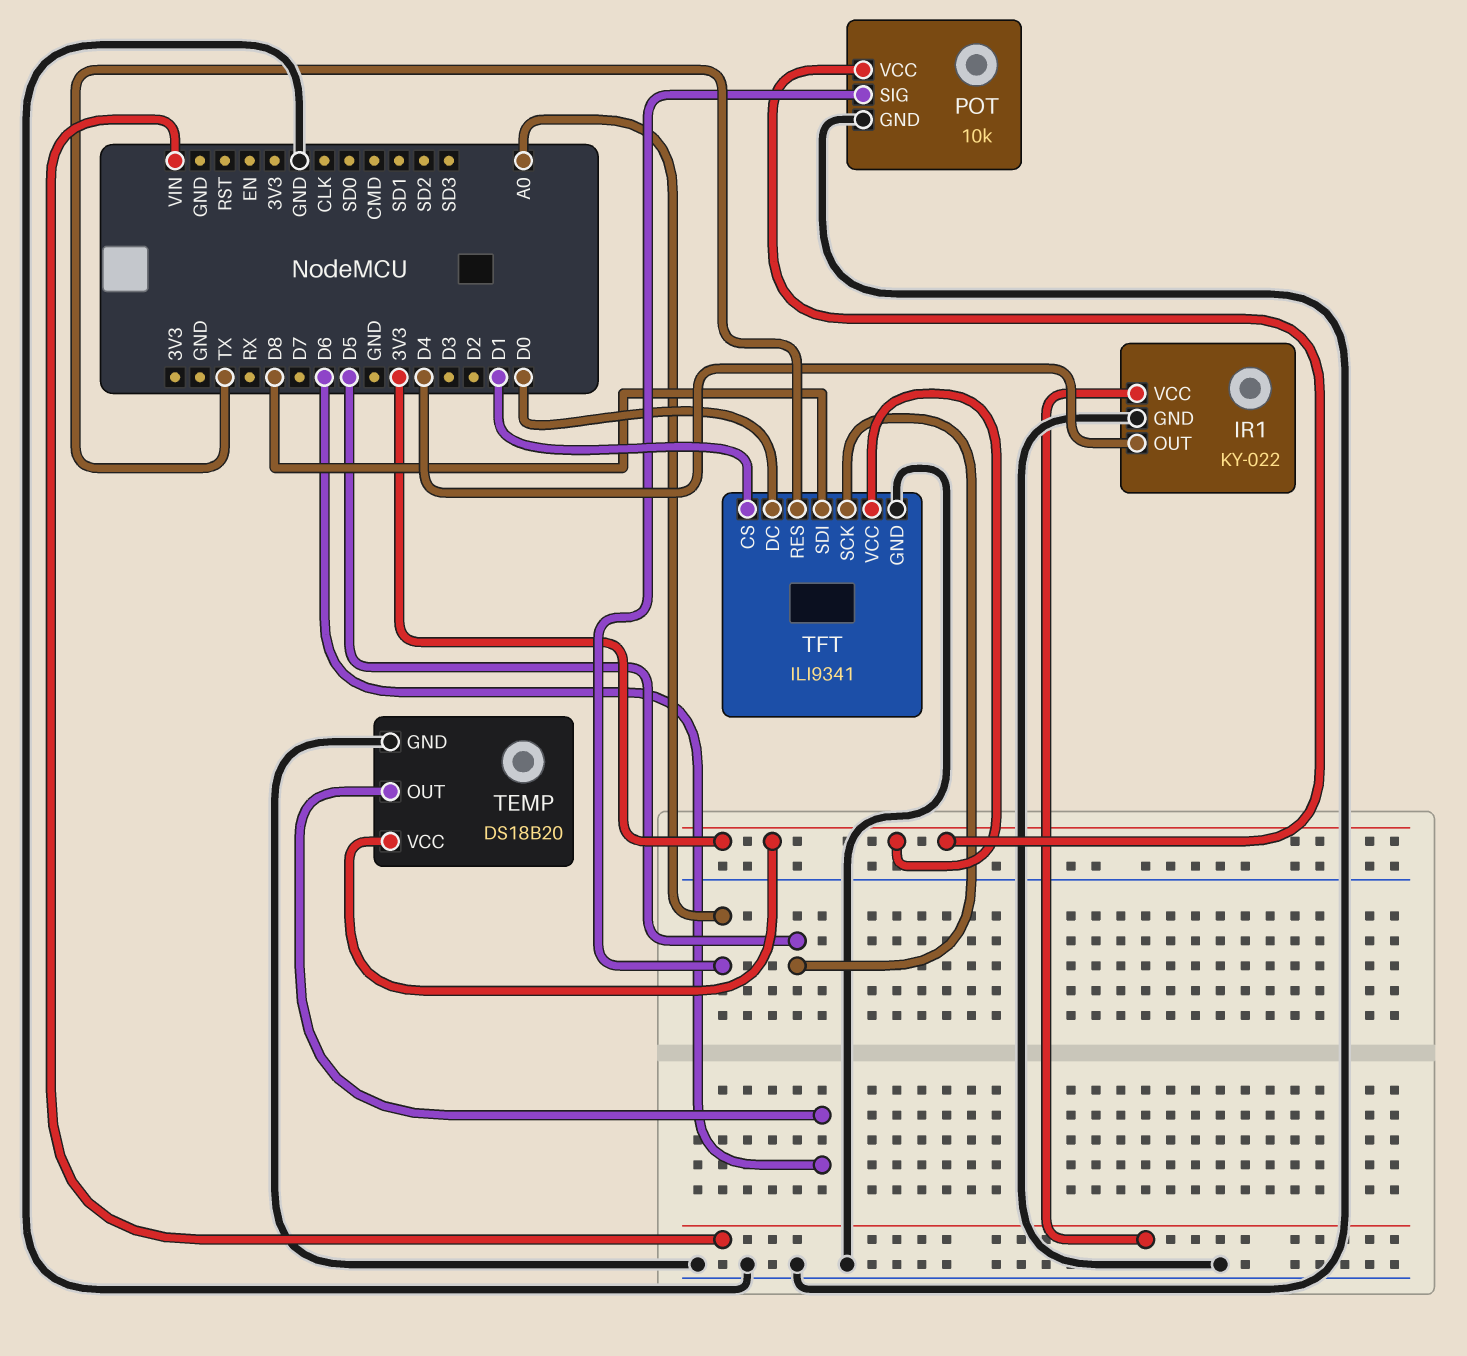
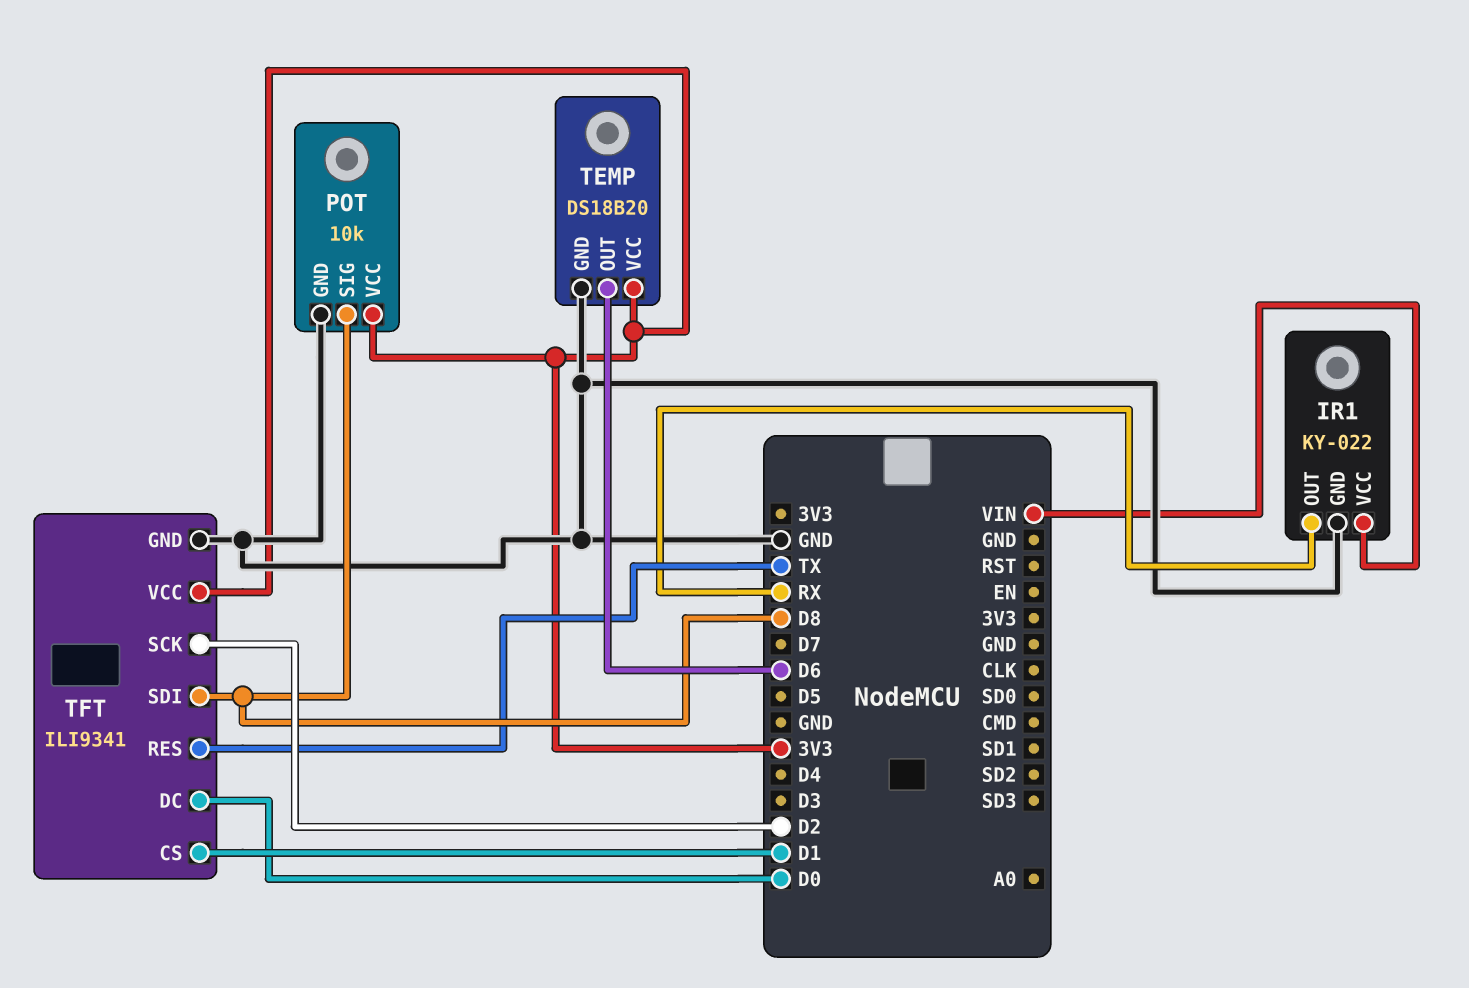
IR1 pin OUT: D4 -> RX
POT pin SIG: A0 -> D8
TFT pin SCK: D5 -> D2

